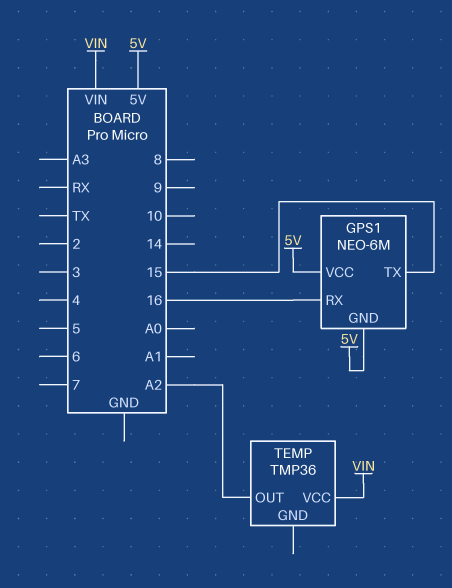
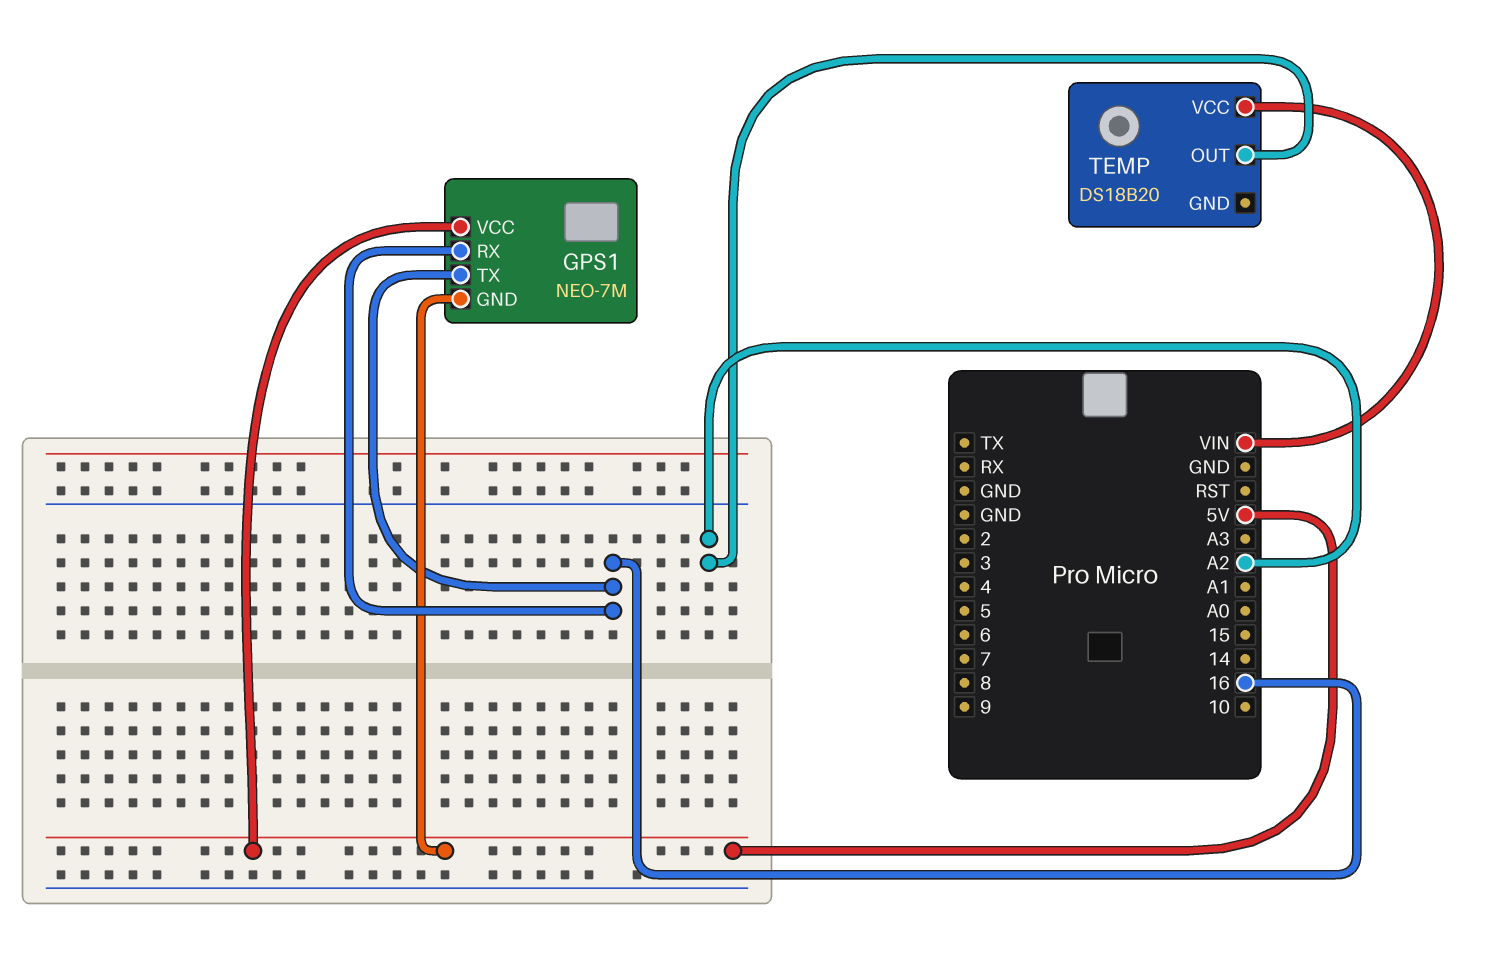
GPS1: NEO-6M -> NEO-7M
GPS1 pin TX: 15 -> 16
TEMP: TMP36 -> DS18B20

